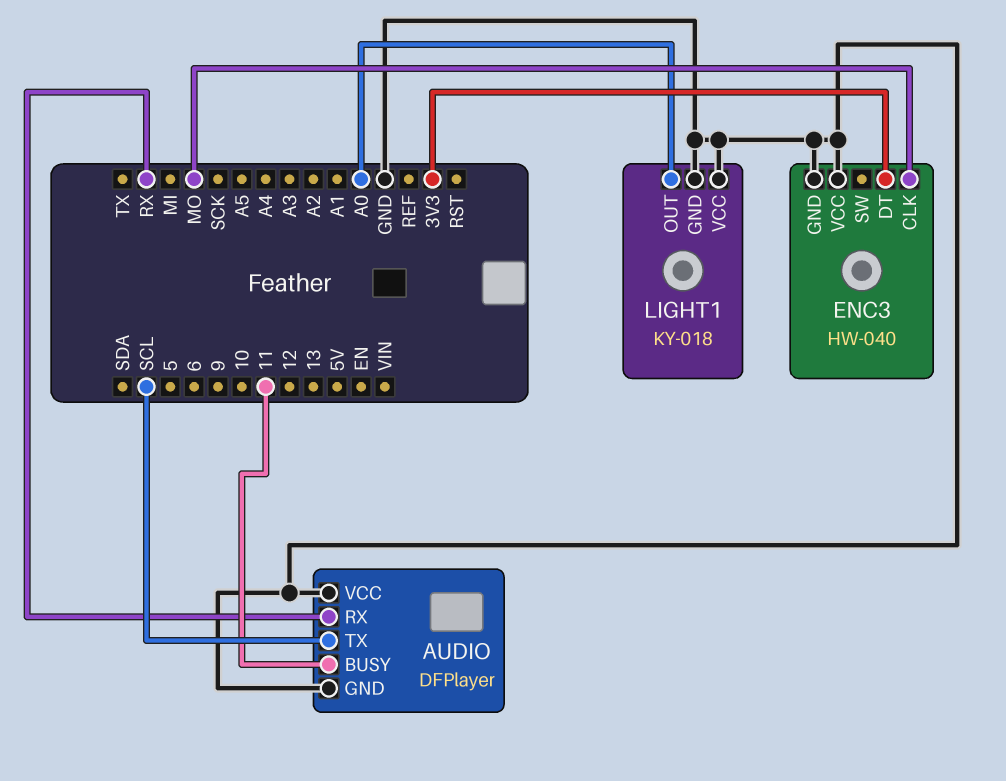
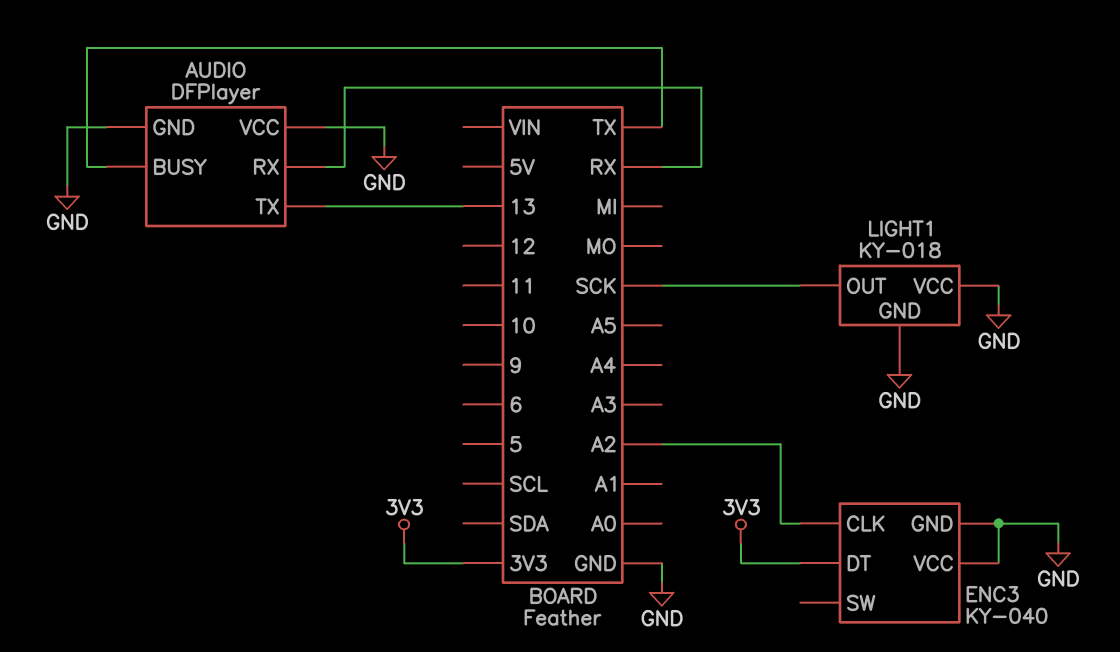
AUDIO pin BUSY: 11 -> TX
AUDIO pin TX: SCL -> 13
ENC3: HW-040 -> KY-040
ENC3 pin CLK: MO -> A2
LIGHT1 pin OUT: A0 -> SCK

